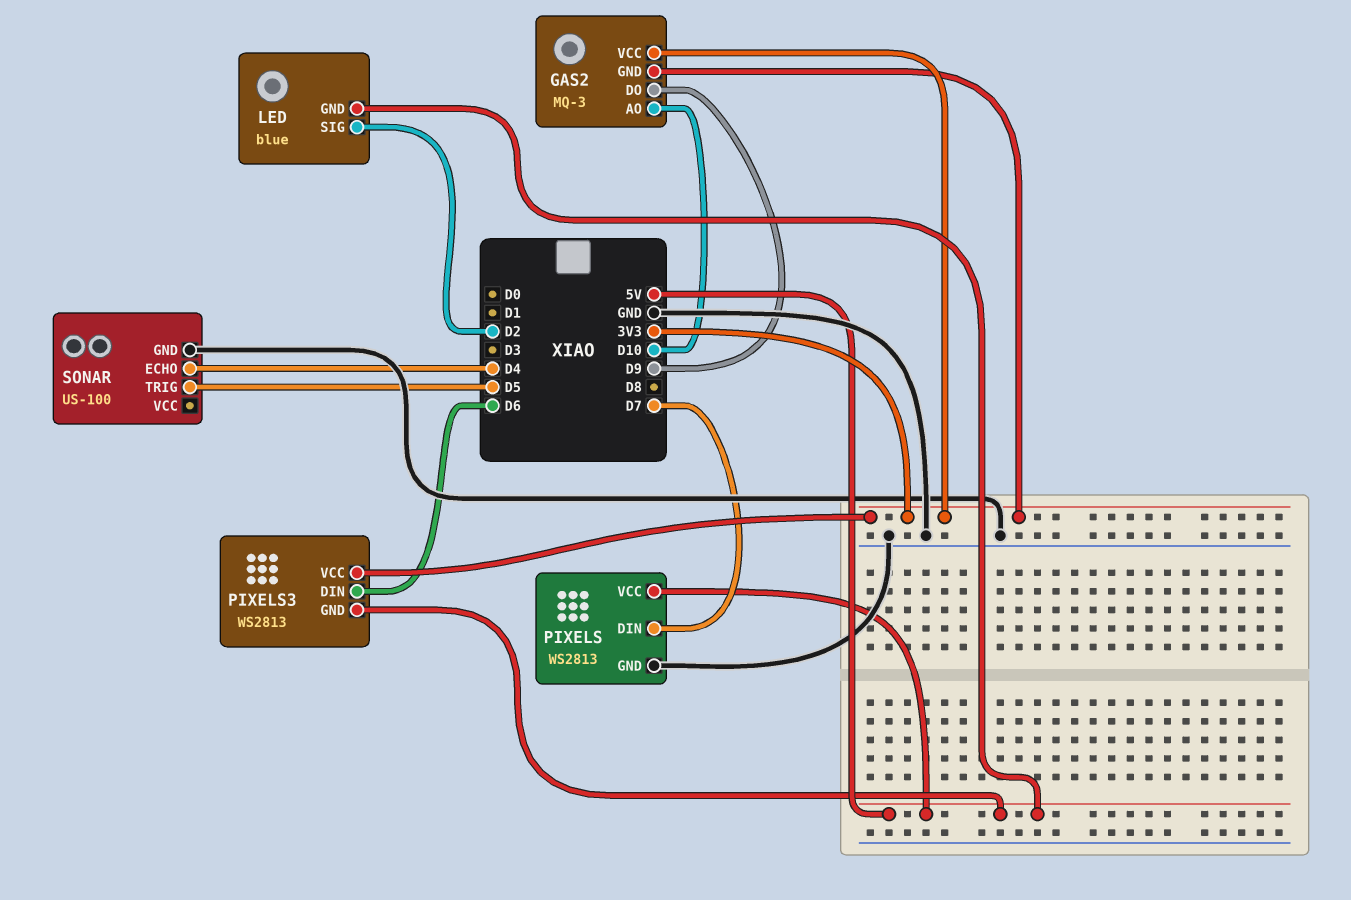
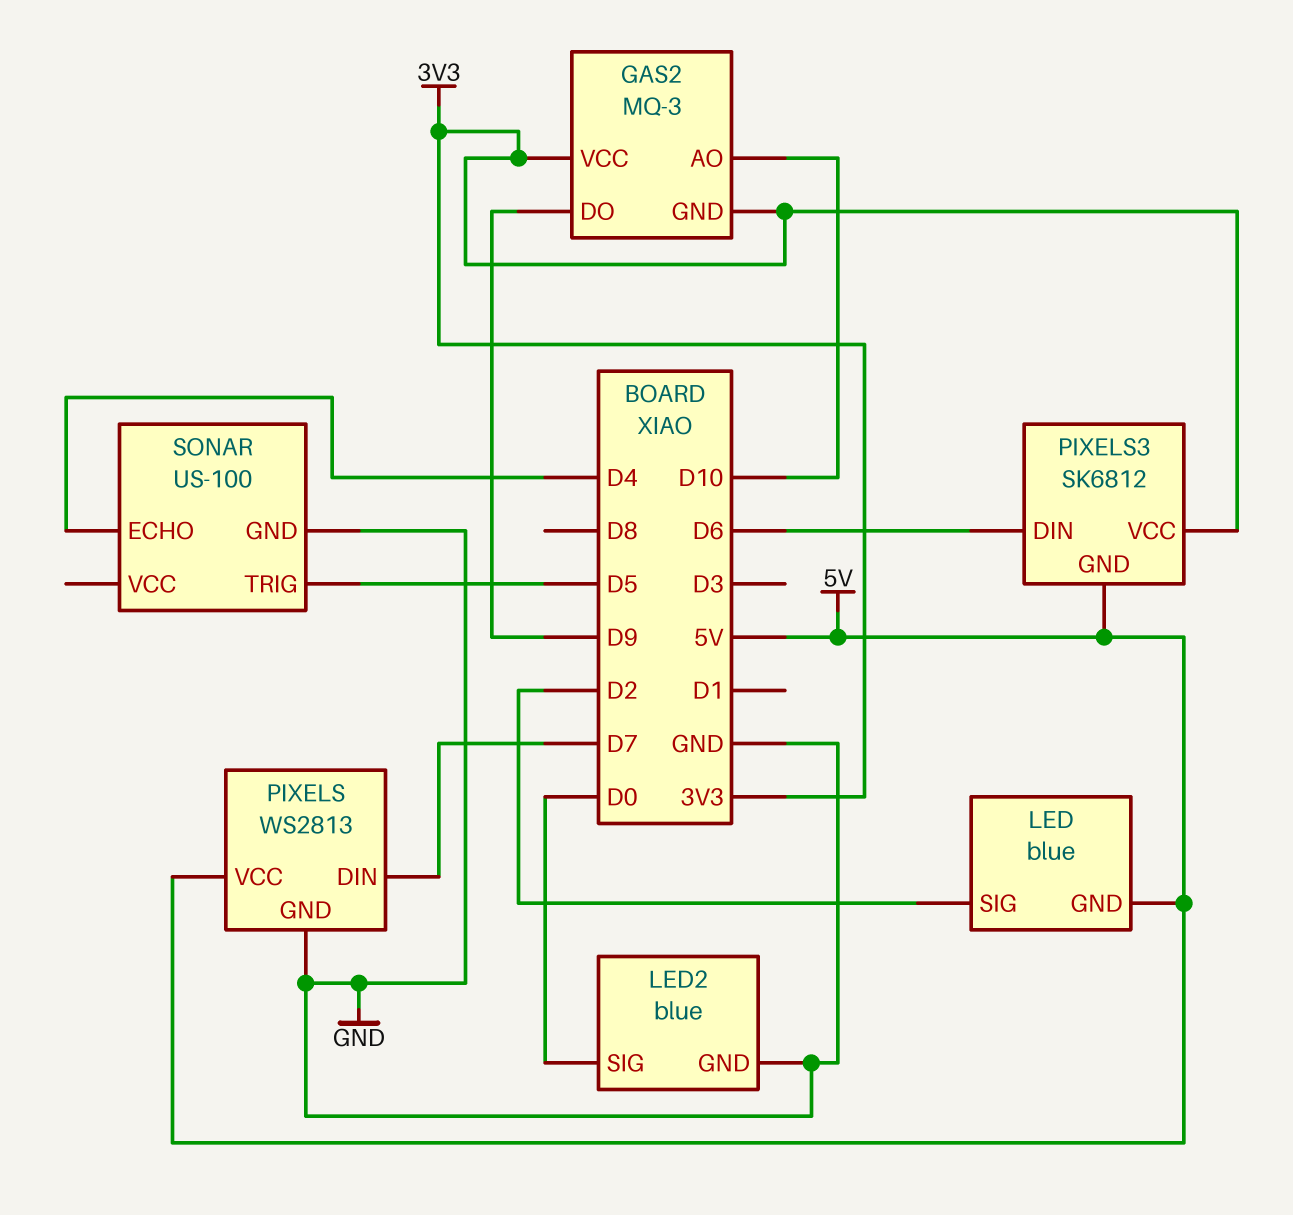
LED2: none -> blue
LED2 pin GND: none -> GND
LED2 pin SIG: none -> D0
PIXELS3: WS2813 -> SK6812

